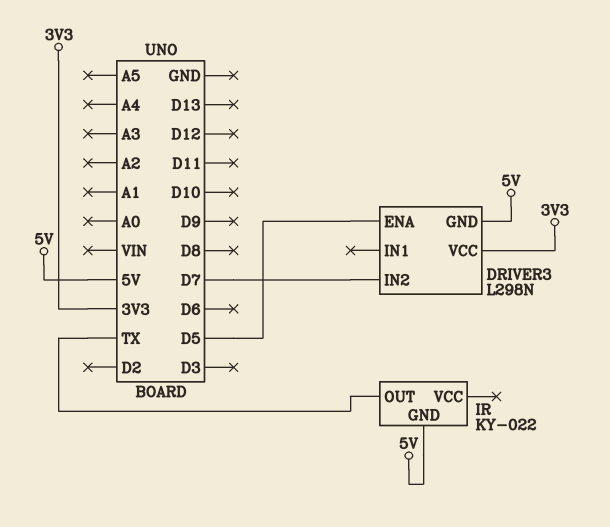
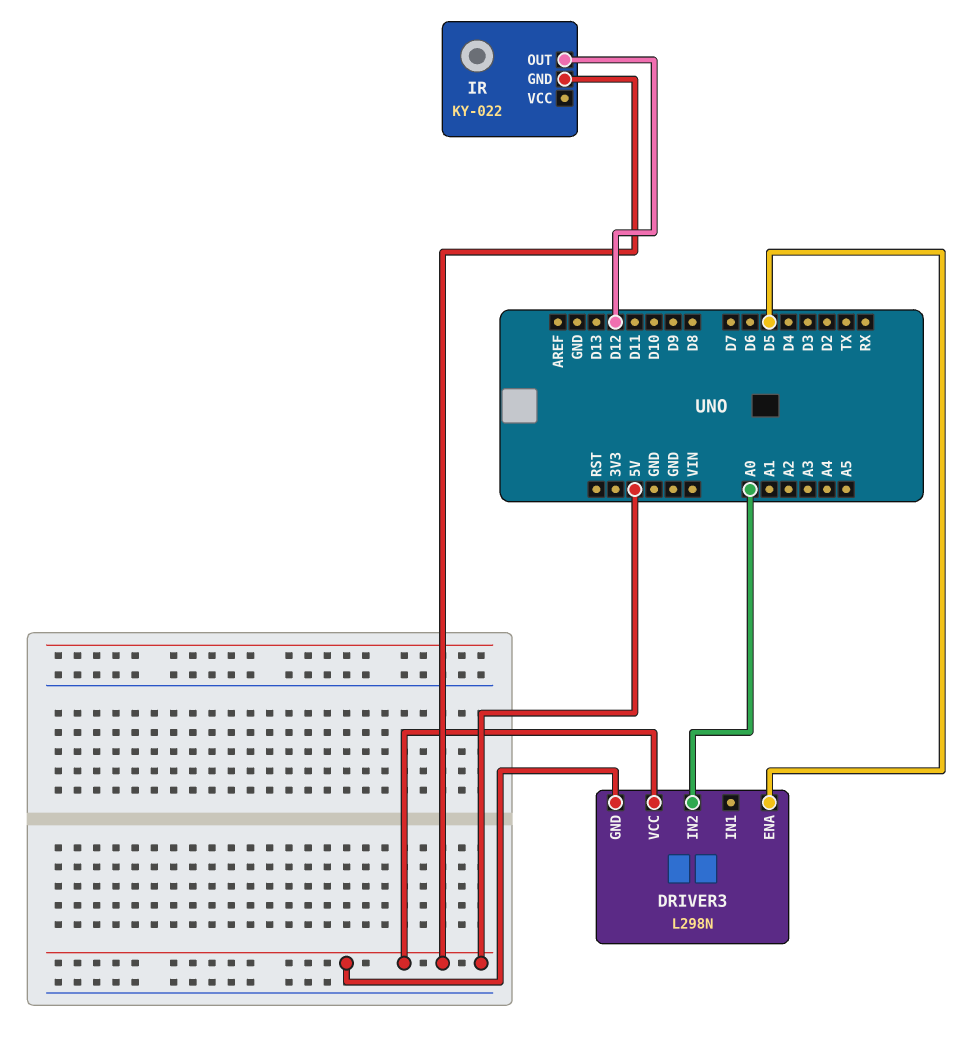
DRIVER3 pin IN2: D7 -> A0
DRIVER3 pin VCC: 3V3 -> 5V
IR pin OUT: TX -> D12

